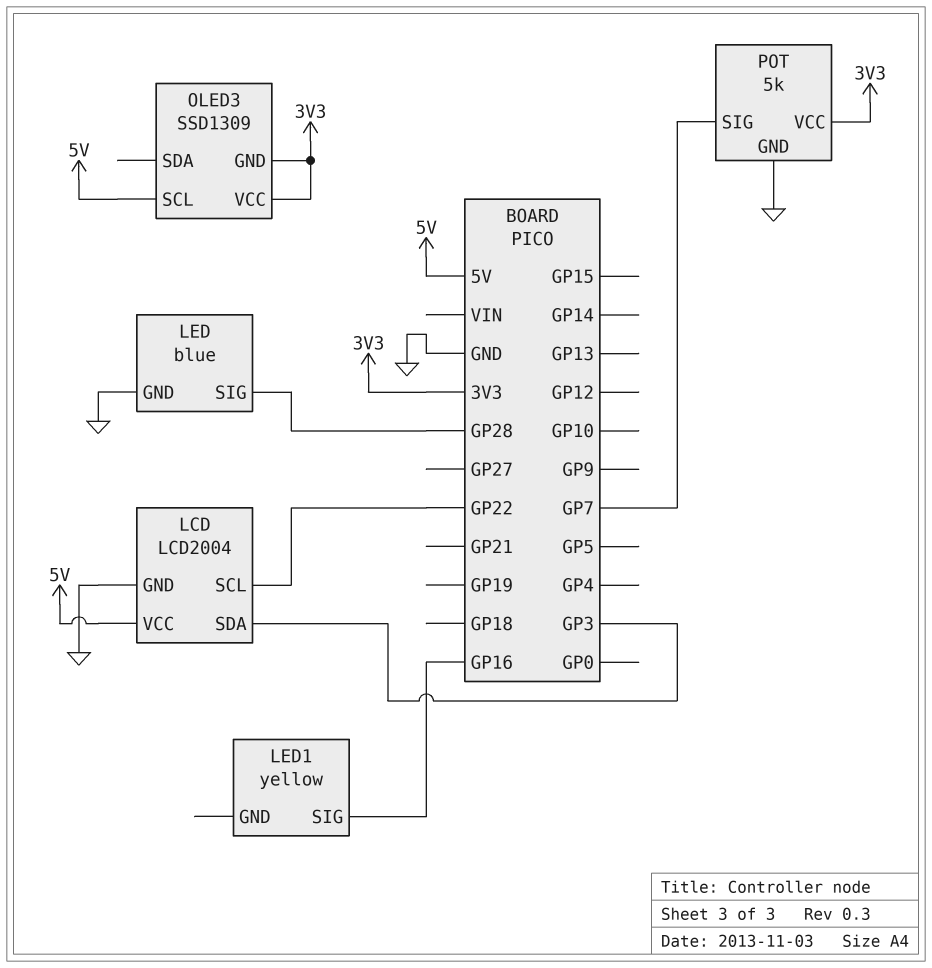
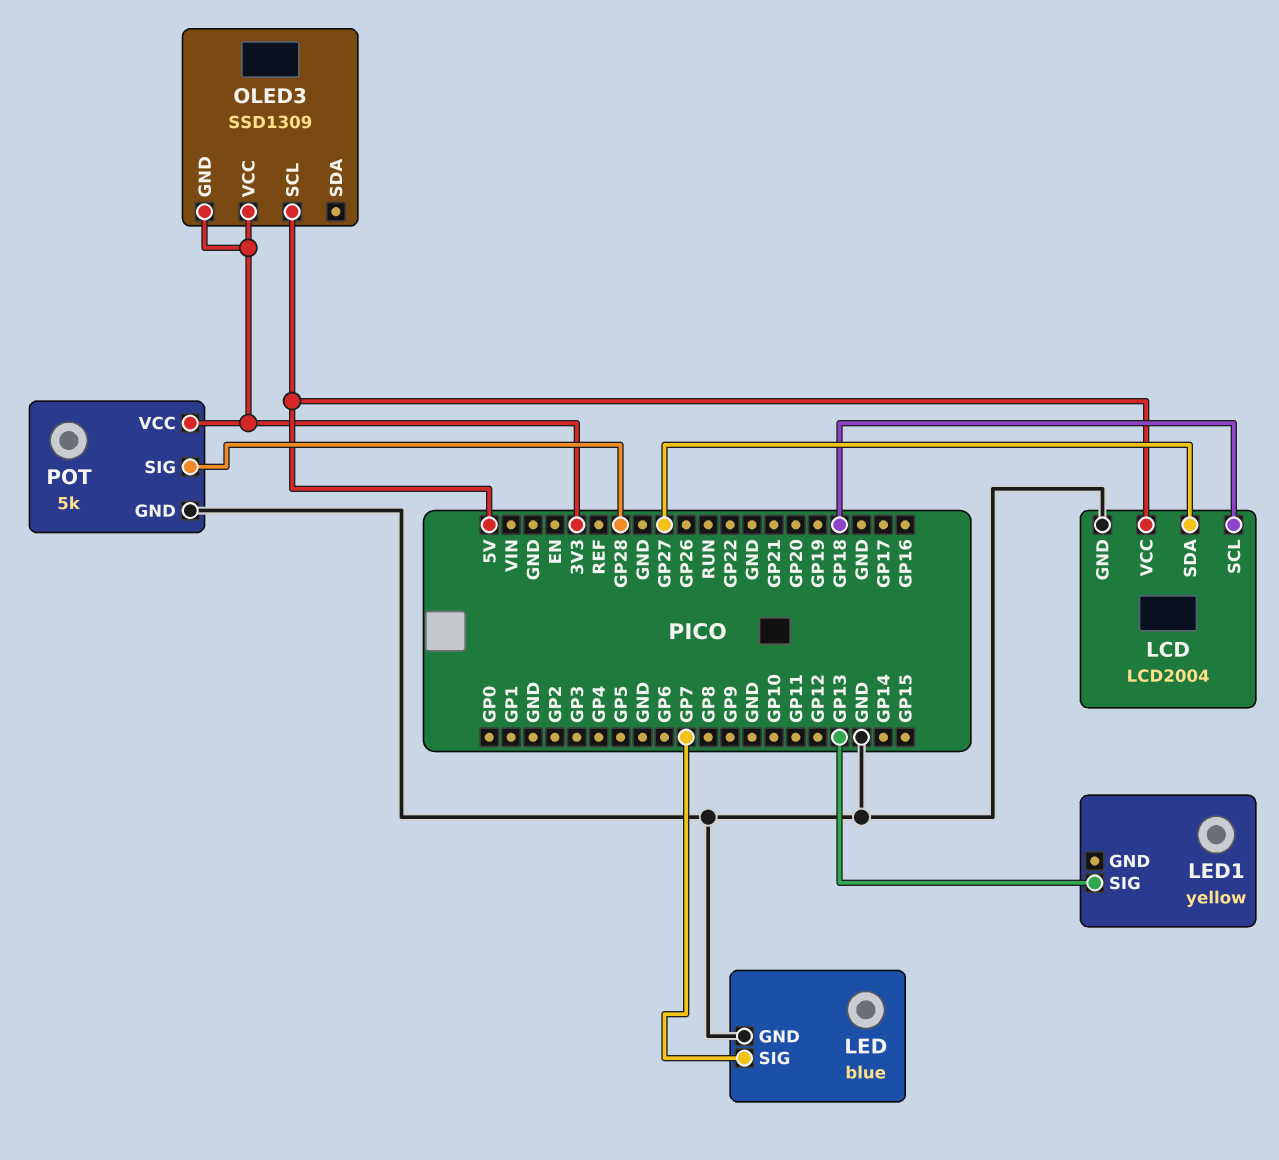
LCD pin SCL: GP22 -> GP18
LCD pin SDA: GP3 -> GP27
LED pin SIG: GP28 -> GP7
LED1 pin SIG: GP16 -> GP13
POT pin SIG: GP7 -> GP28

